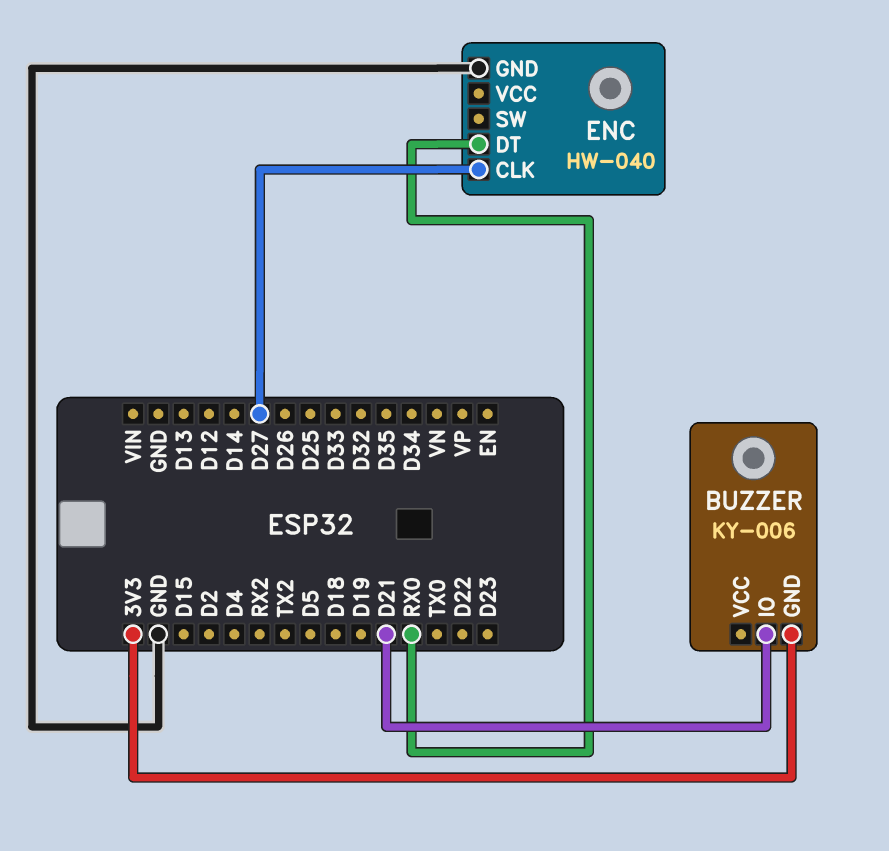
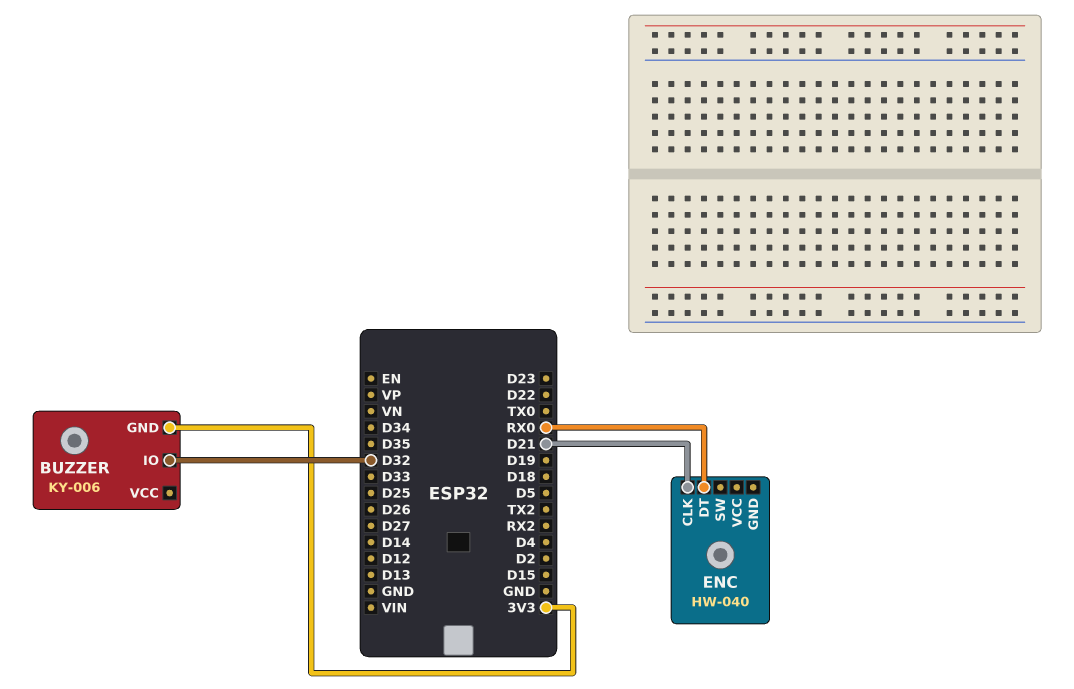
BUZZER pin IO: D21 -> D32
ENC pin CLK: D27 -> D21
ENC pin GND: GND -> none

